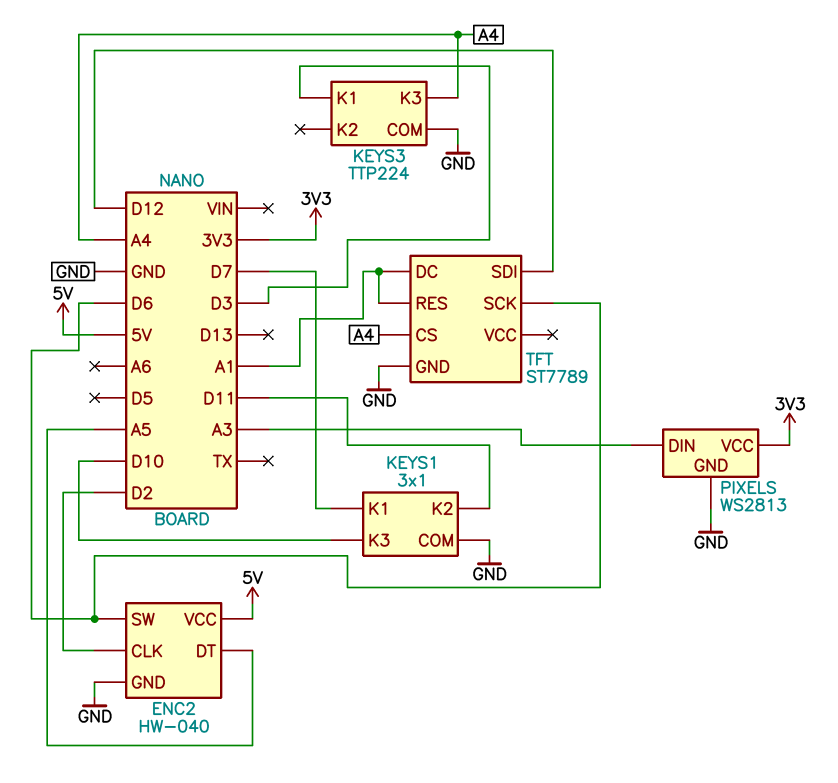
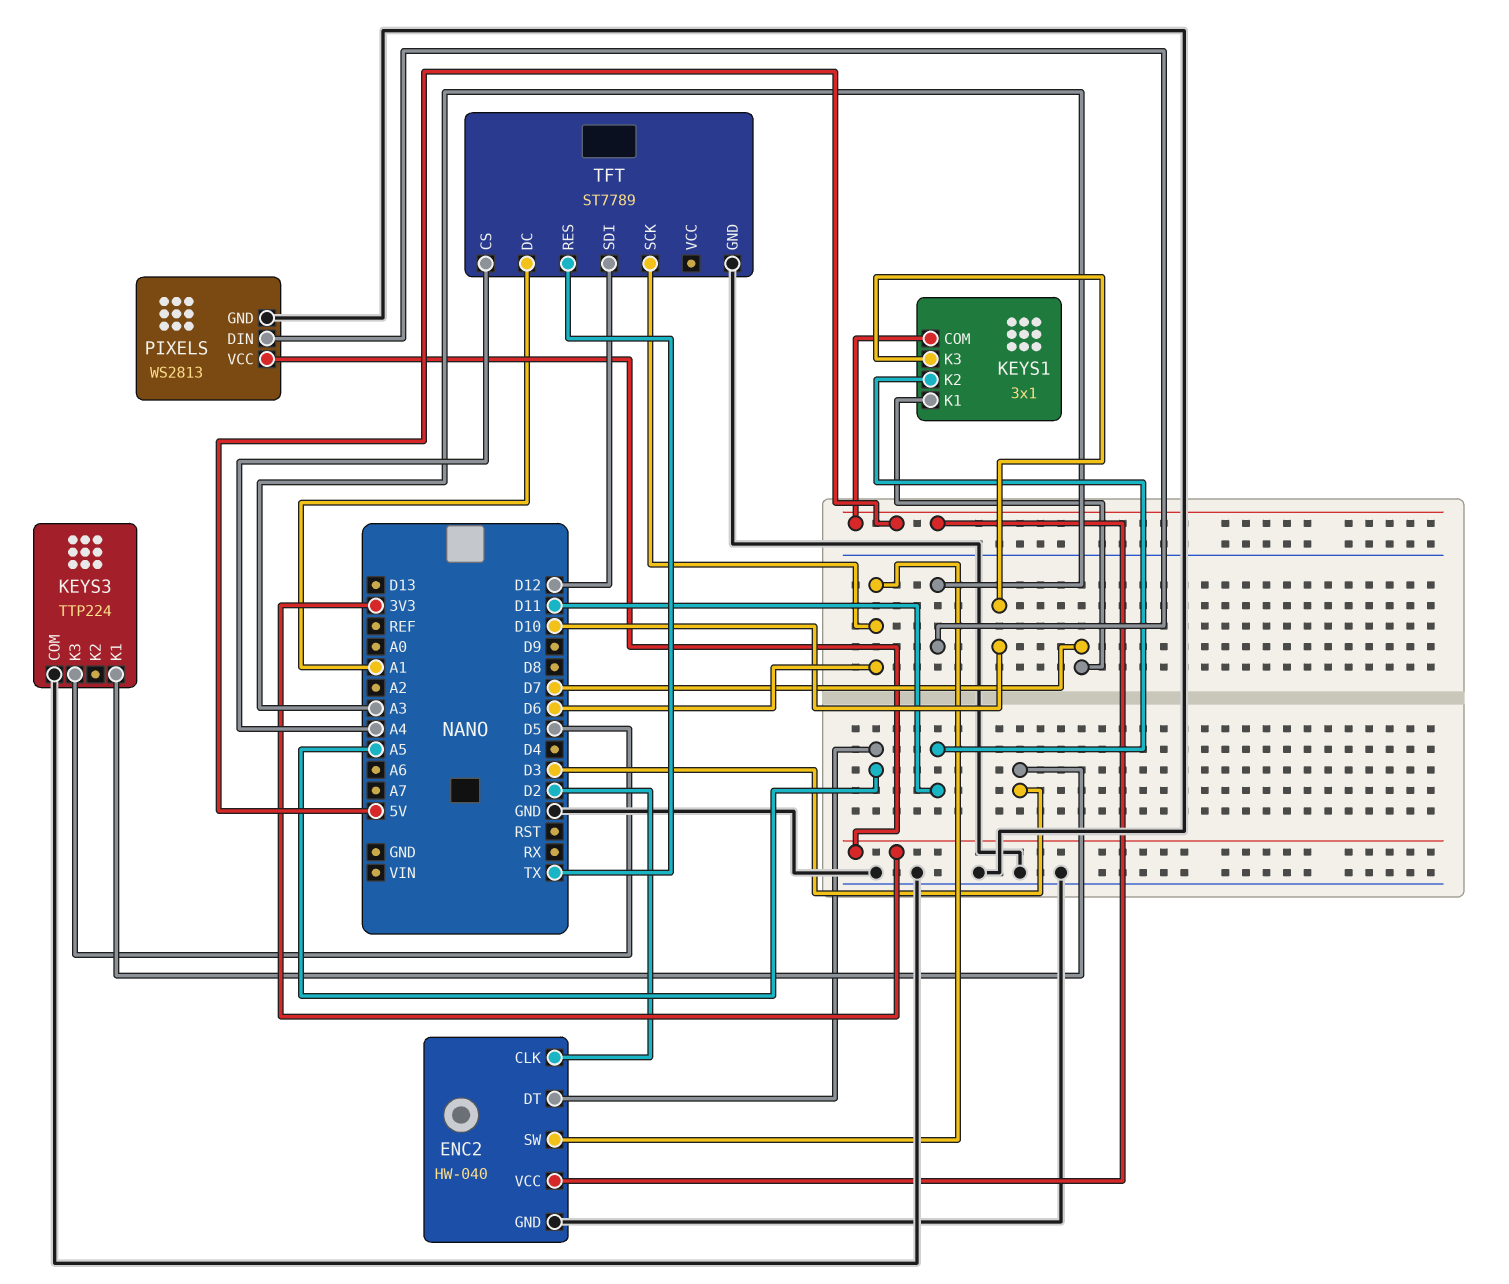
KEYS1 pin COM: GND -> 5V
KEYS3 pin K3: A4 -> D5
TFT pin RES: A1 -> TX

